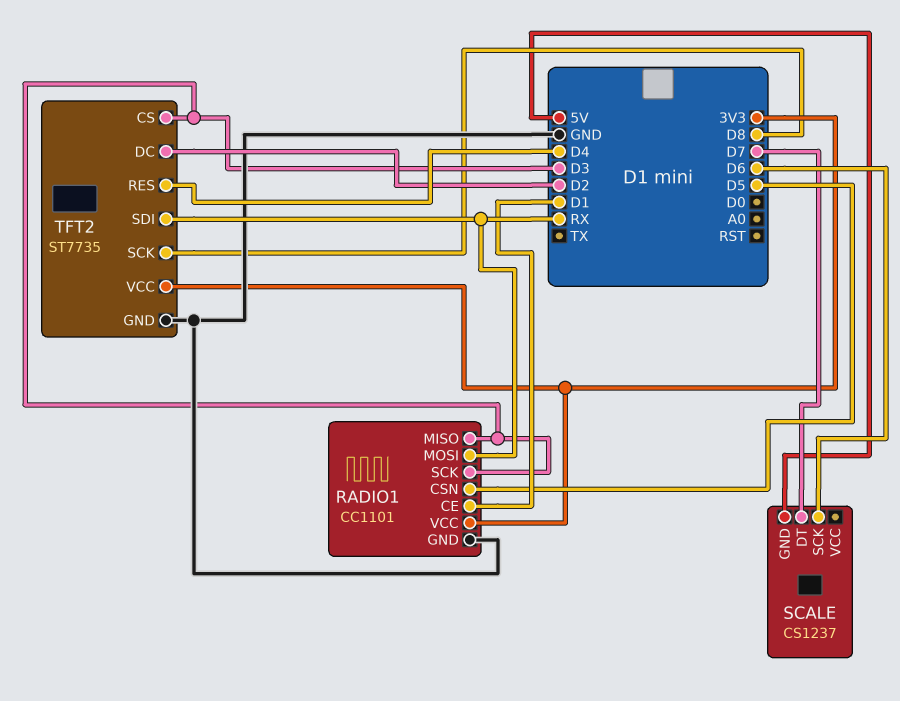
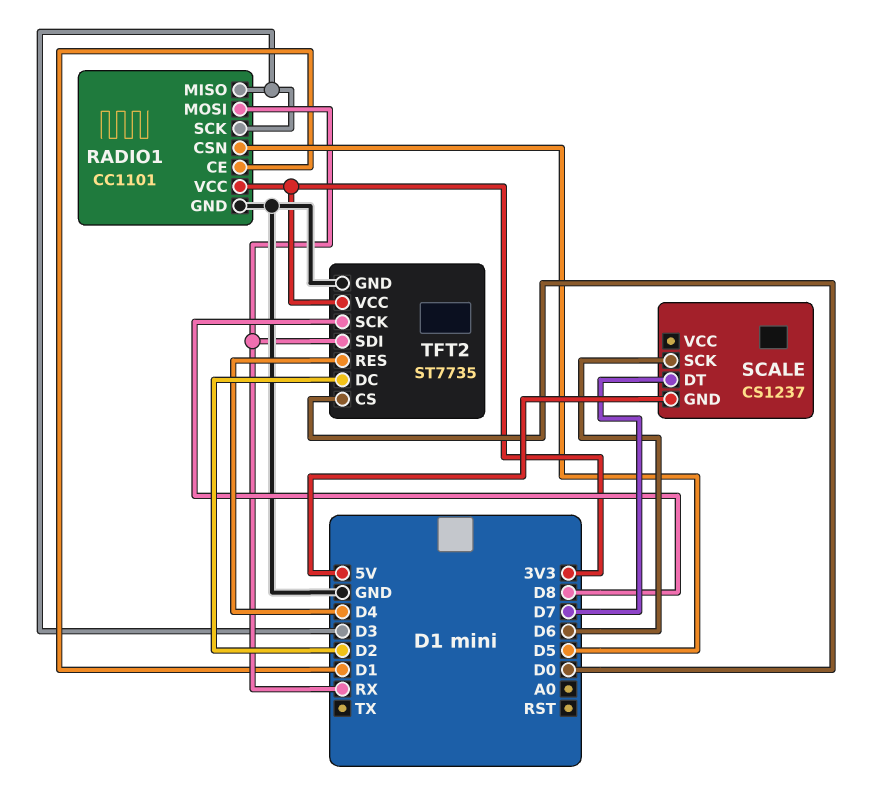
TFT2 pin CS: D3 -> D0

